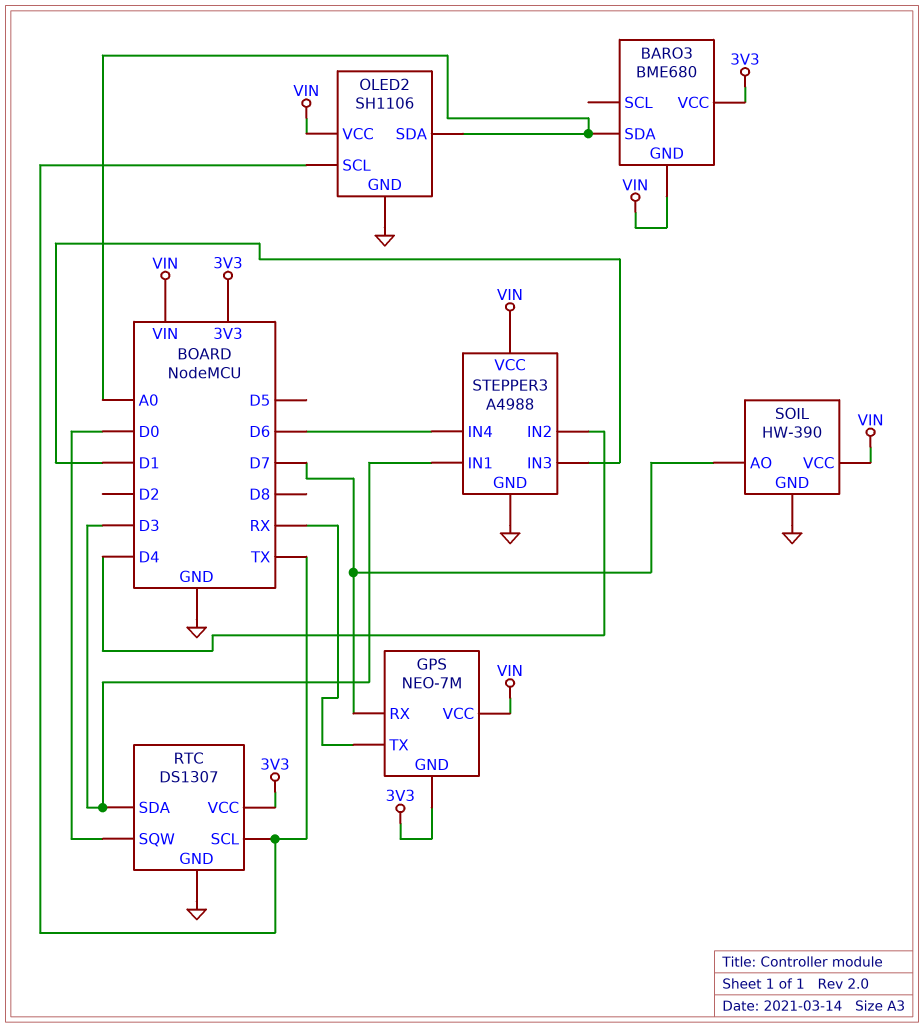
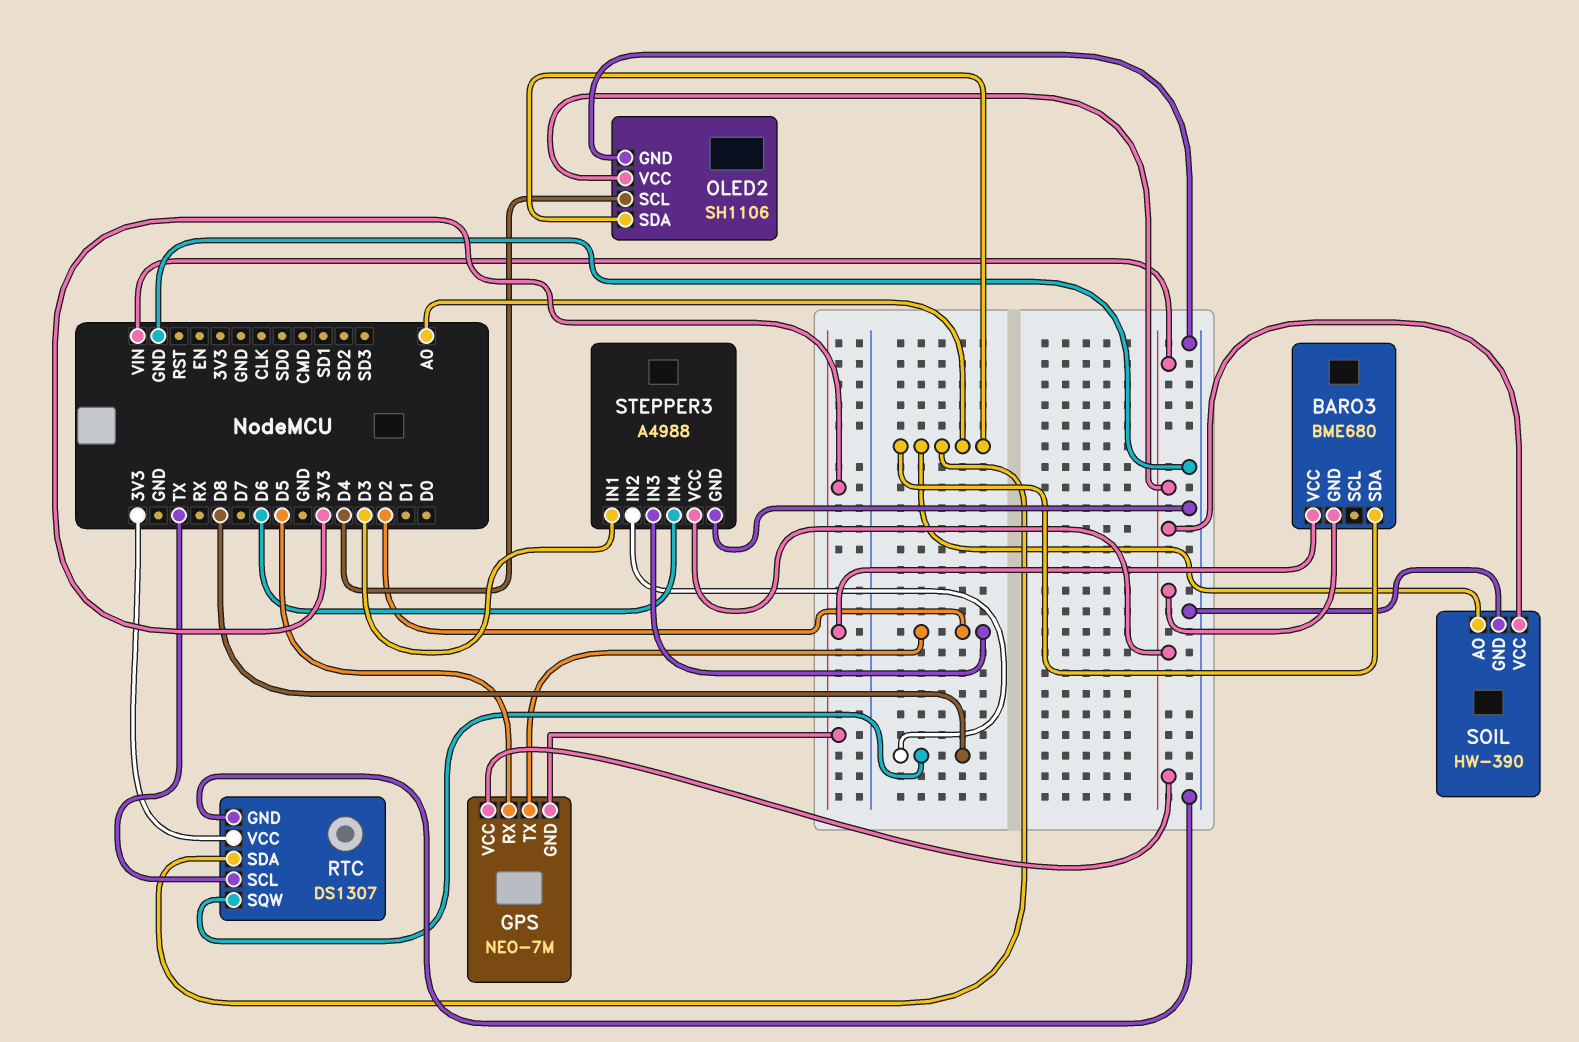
GPS pin RX: D7 -> D5
GPS pin TX: RX -> D2
OLED2 pin SCL: TX -> D4
RTC pin SDA: D3 -> A0
RTC pin SQW: D0 -> D8
SOIL pin AO: D7 -> A0
STEPPER3 pin IN2: D4 -> D8
STEPPER3 pin IN3: D1 -> D2

